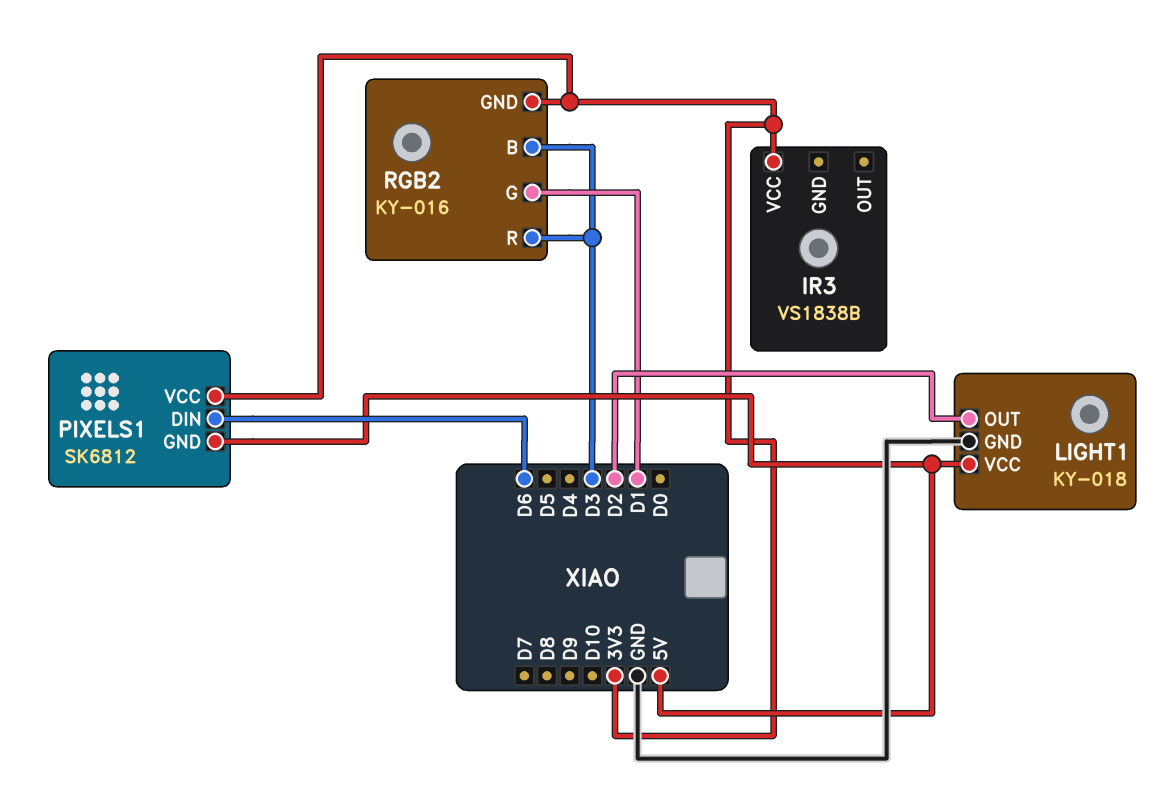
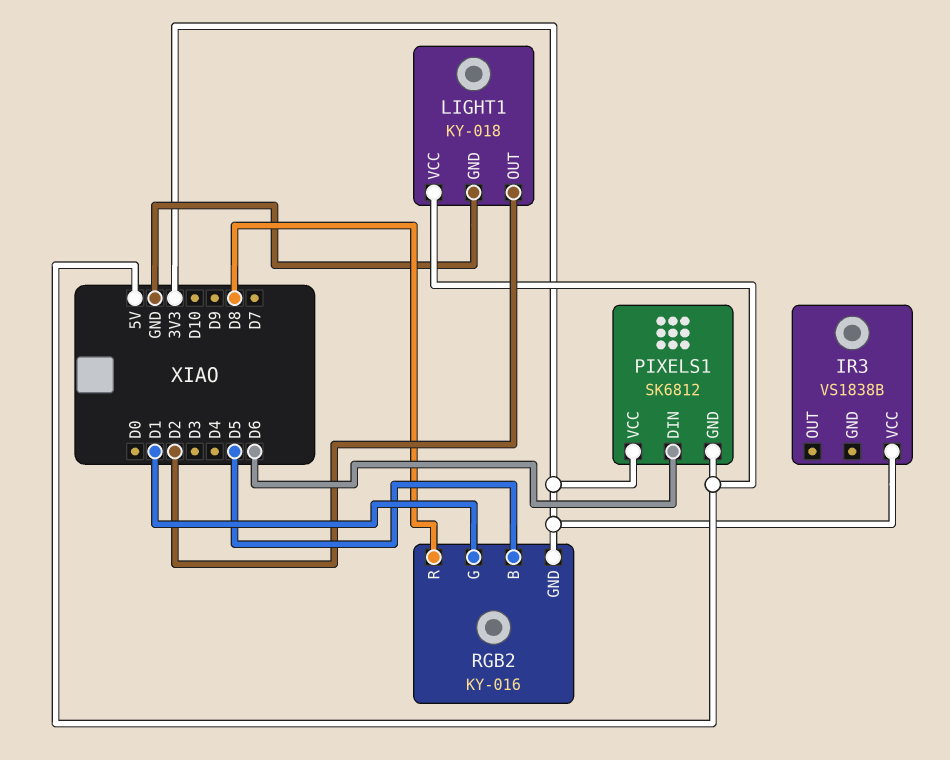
RGB2 pin B: D3 -> D5
RGB2 pin R: D3 -> D8

